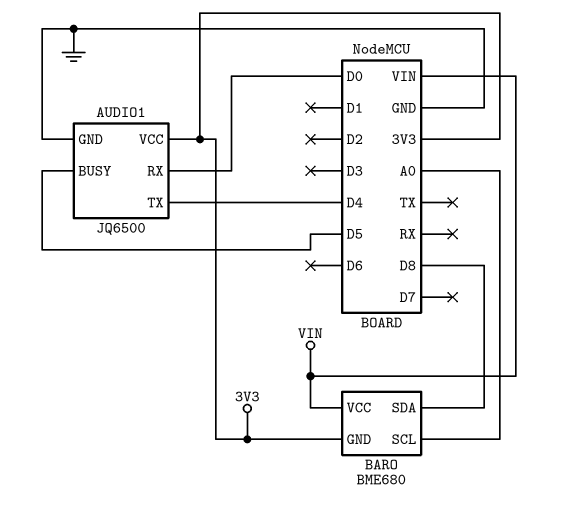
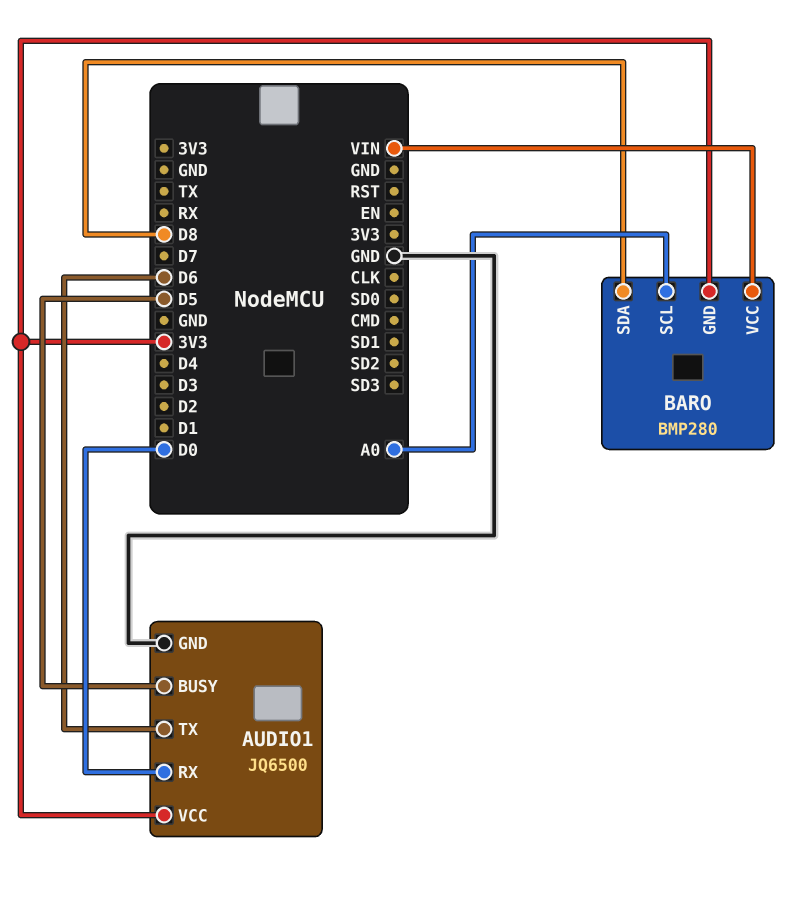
AUDIO1 pin TX: D4 -> D6
BARO: BME680 -> BMP280

